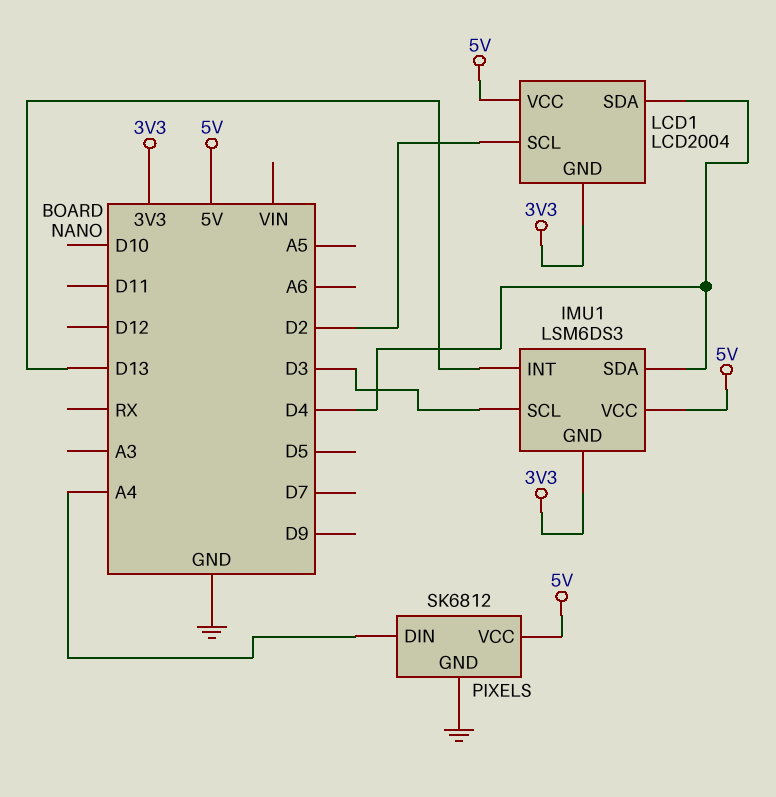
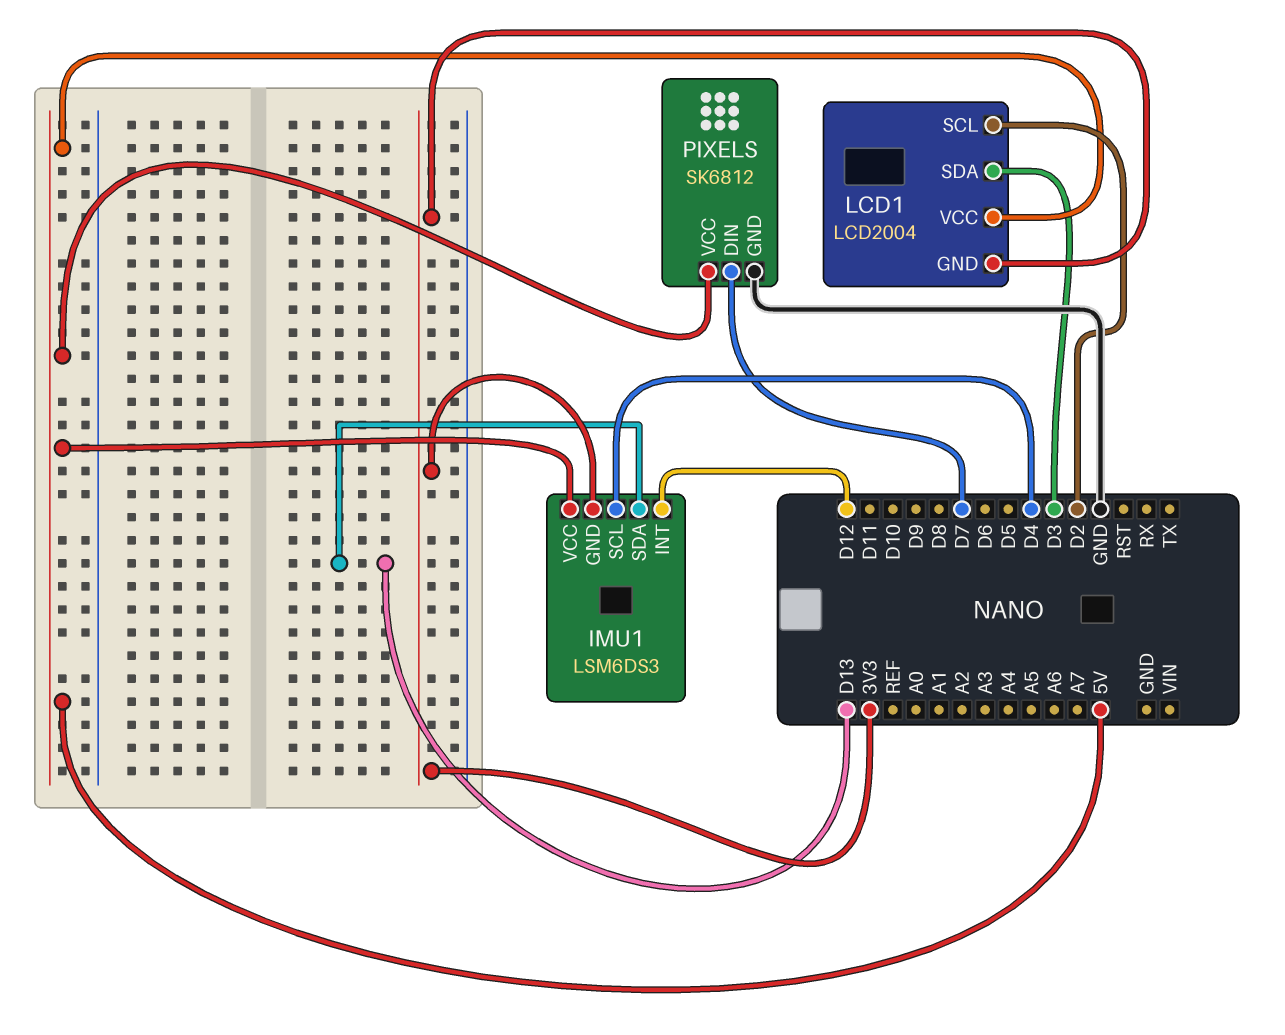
IMU1 pin INT: D13 -> D12
IMU1 pin SCL: D3 -> D4
IMU1 pin SDA: D4 -> D13
LCD1 pin SDA: D4 -> D3
PIXELS pin DIN: A4 -> D7

